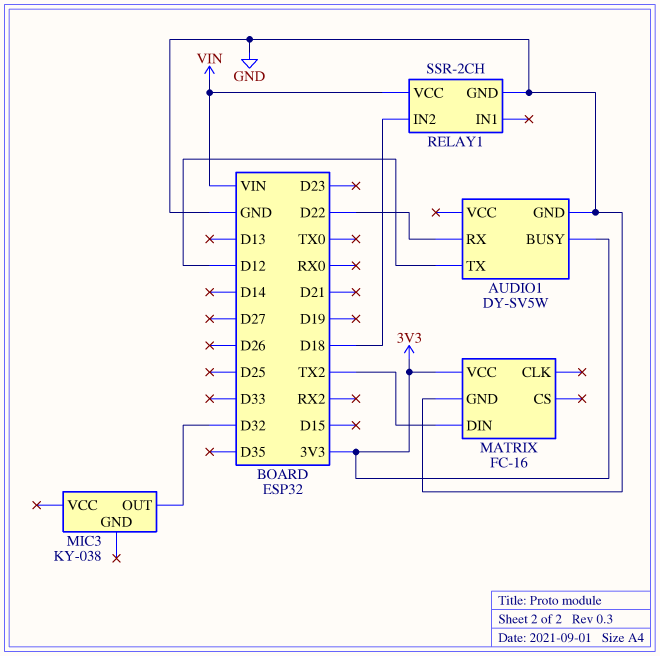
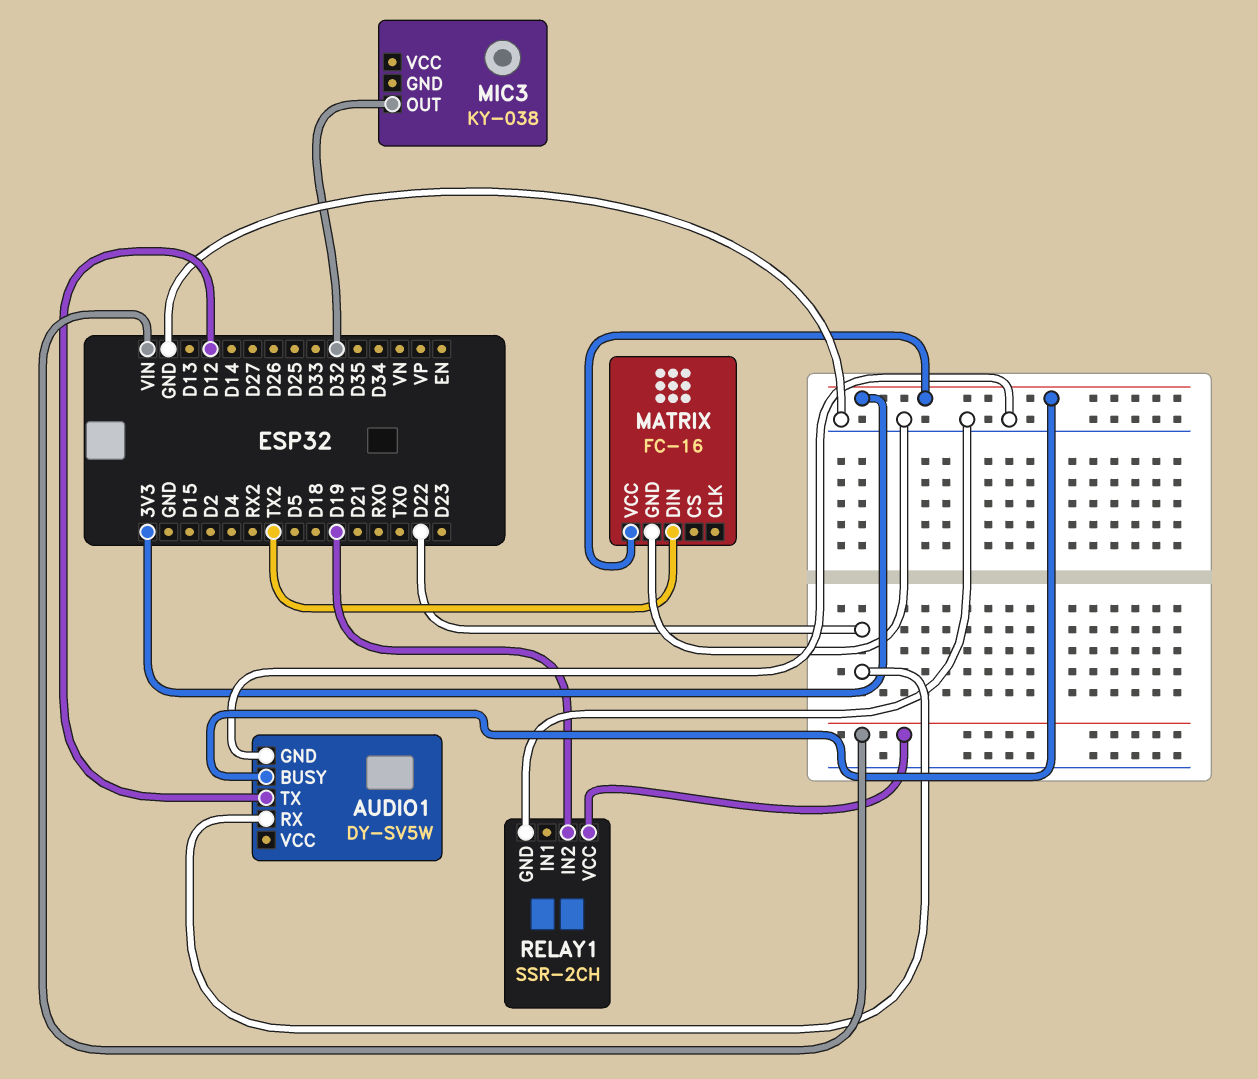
RELAY1 pin IN2: D18 -> D19

